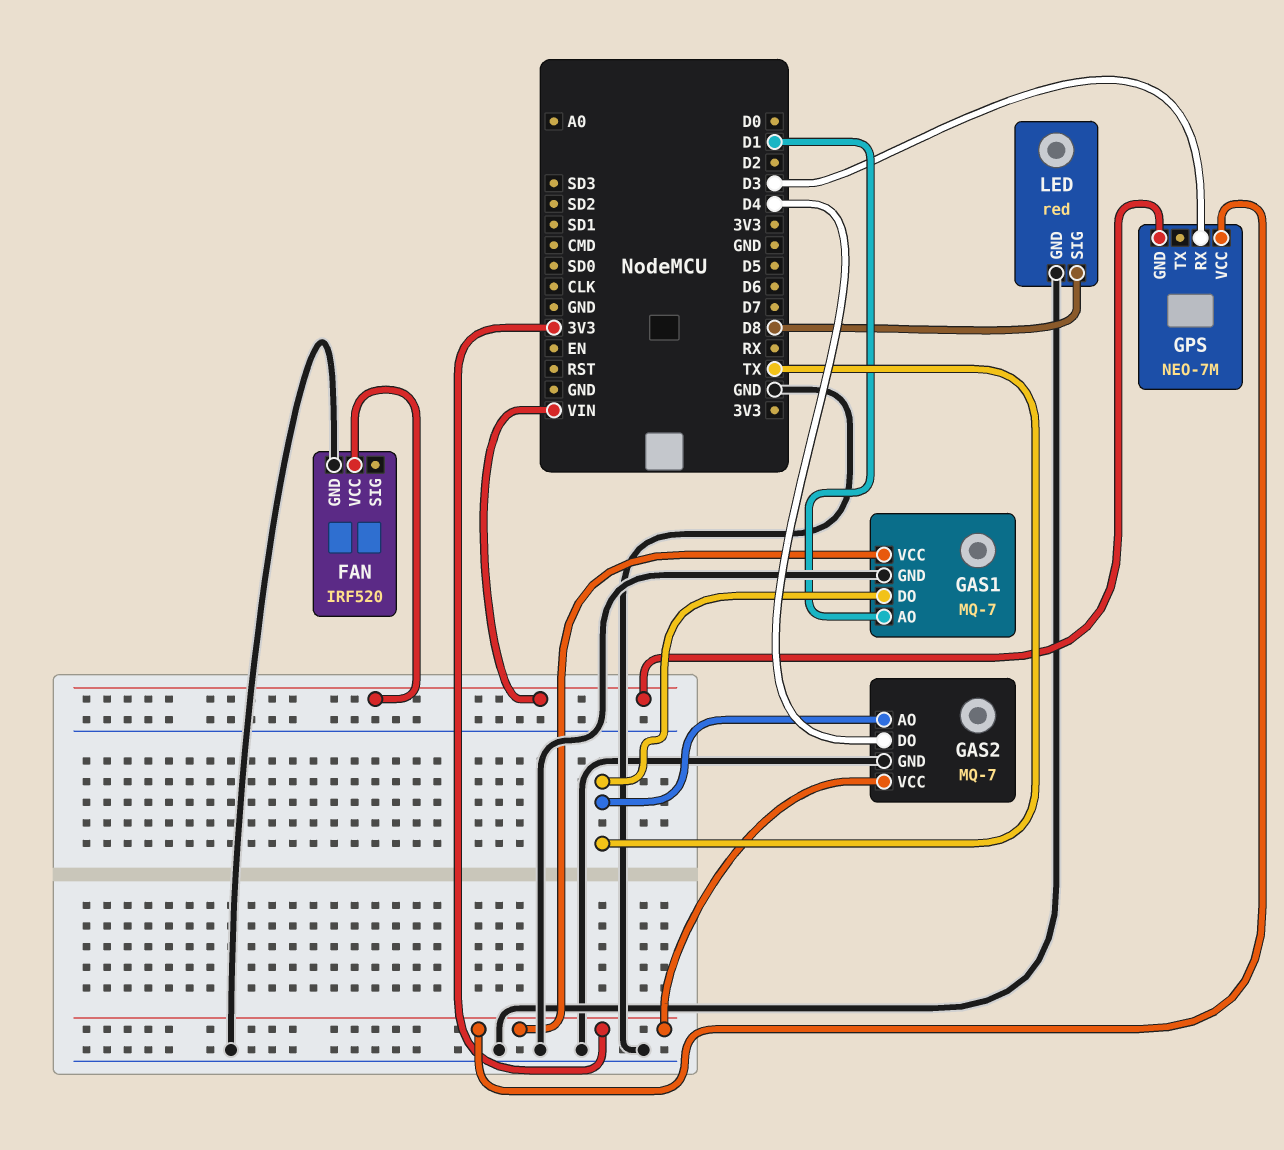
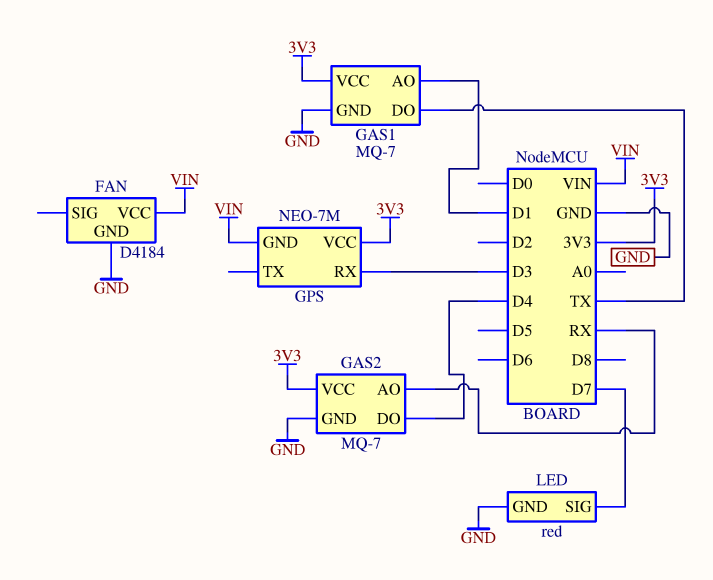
FAN: IRF520 -> D4184
GAS2 pin AO: TX -> RX
LED pin SIG: D8 -> D7

